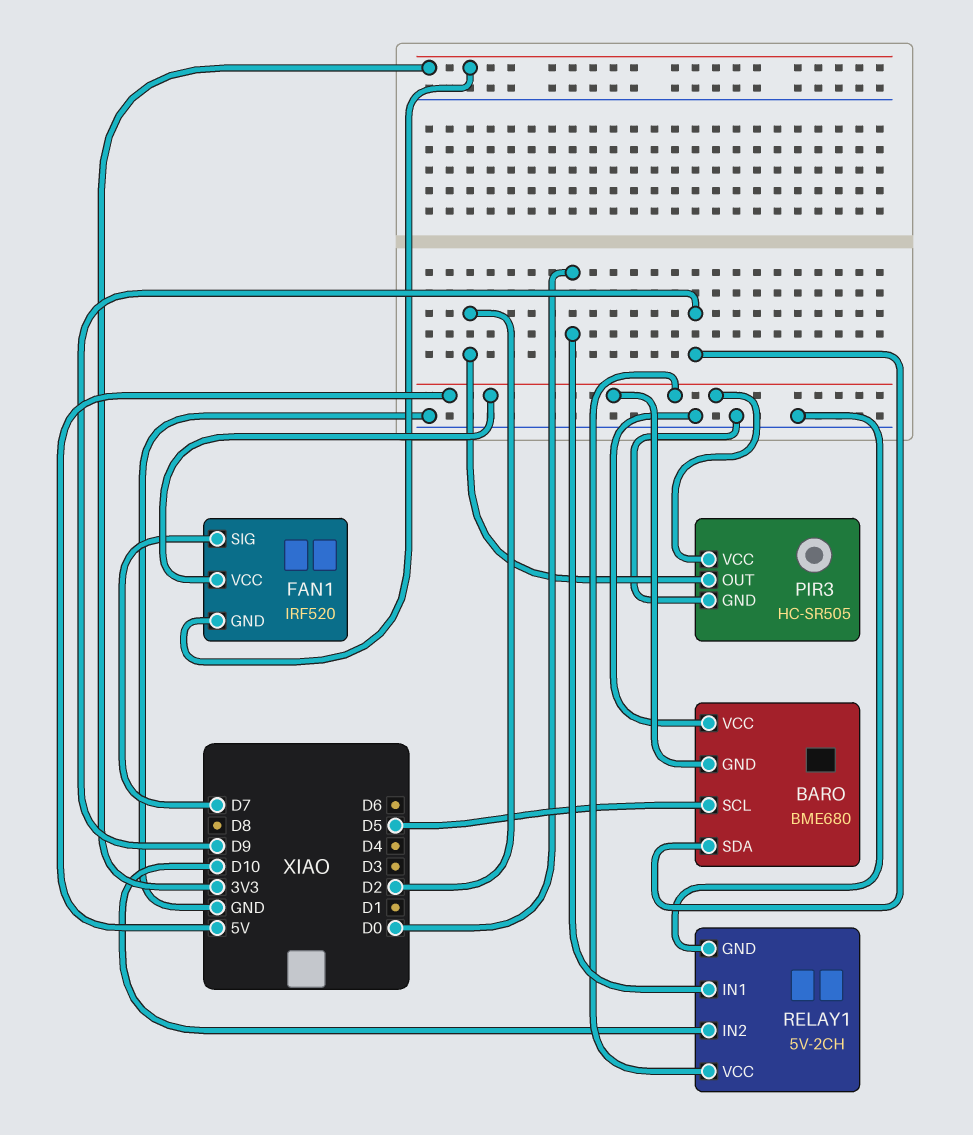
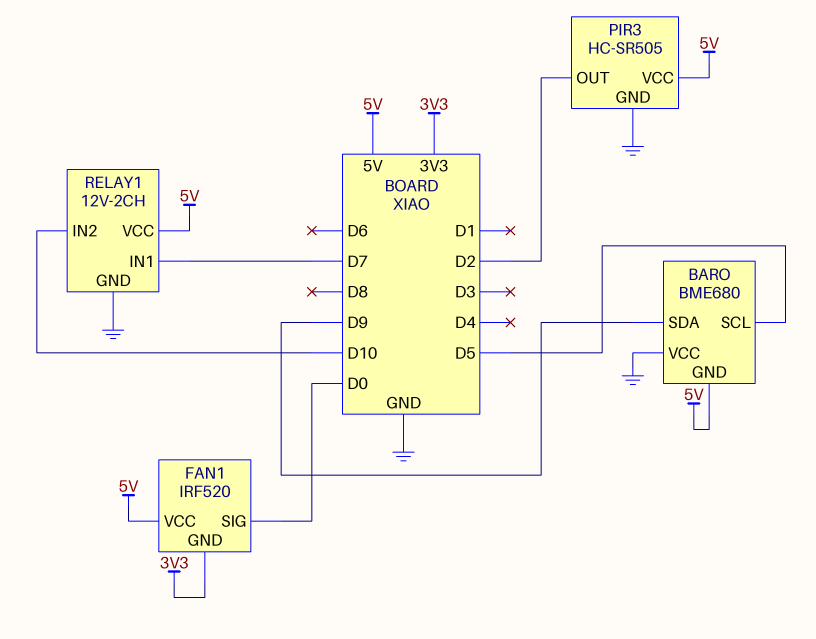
FAN1 pin SIG: D7 -> D0
RELAY1: 5V-2CH -> 12V-2CH
RELAY1 pin IN1: D0 -> D7

